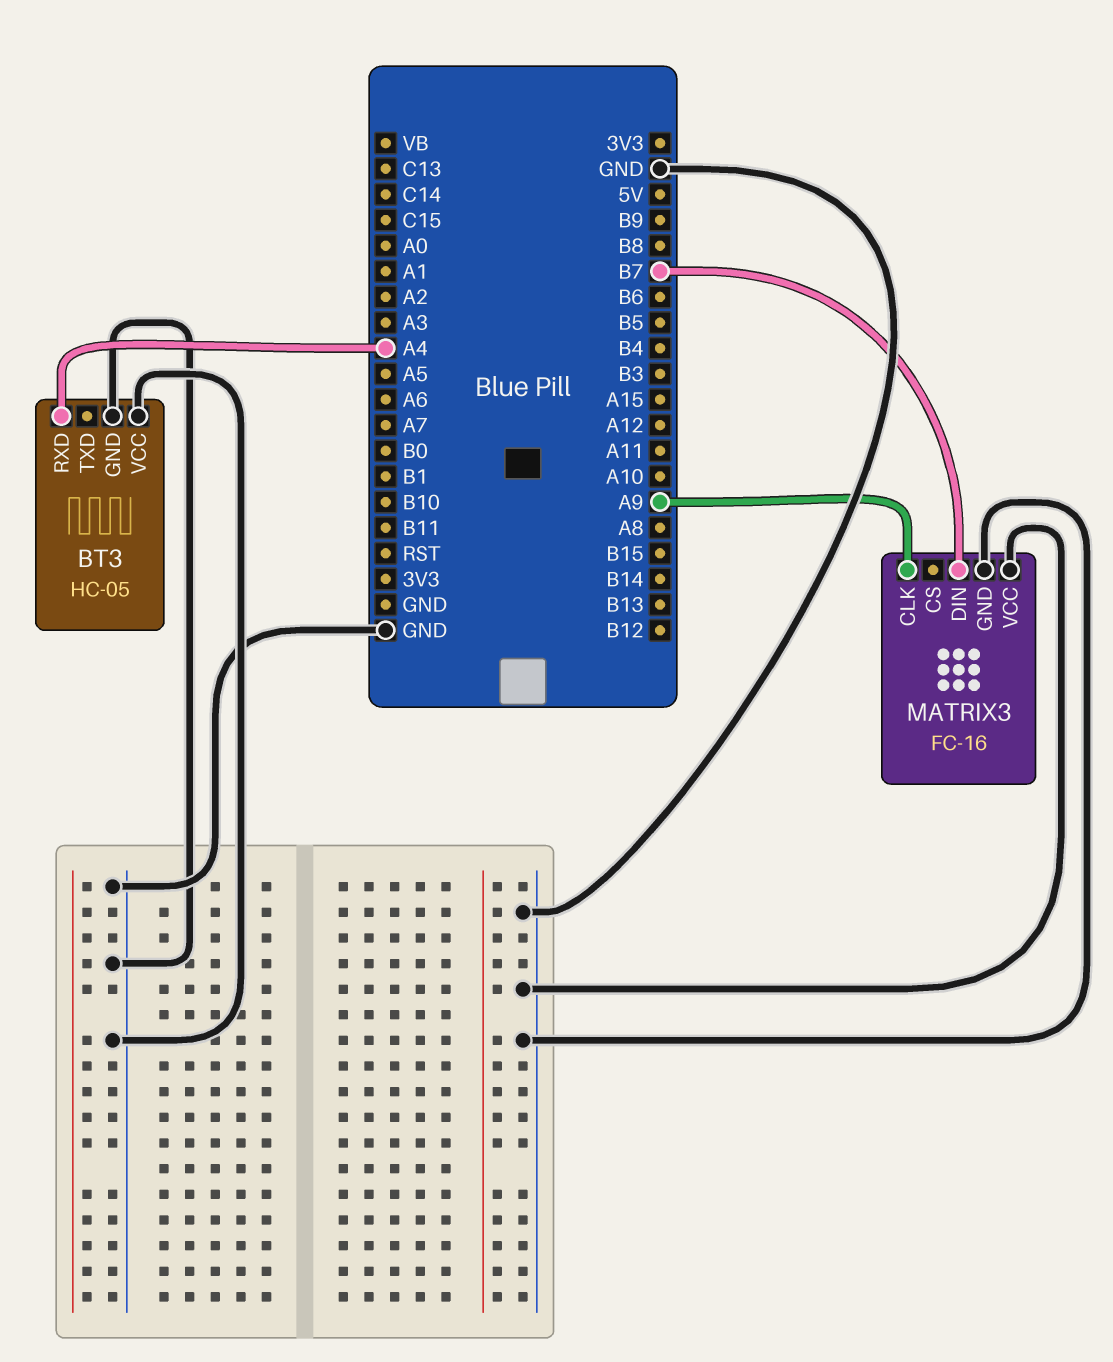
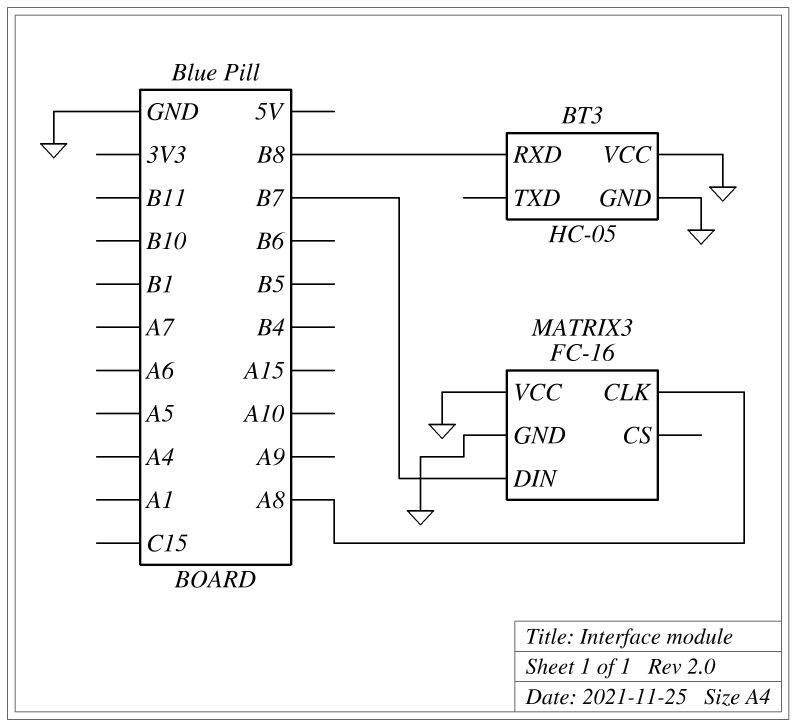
BT3 pin RXD: A4 -> B8
MATRIX3 pin CLK: A9 -> A8

